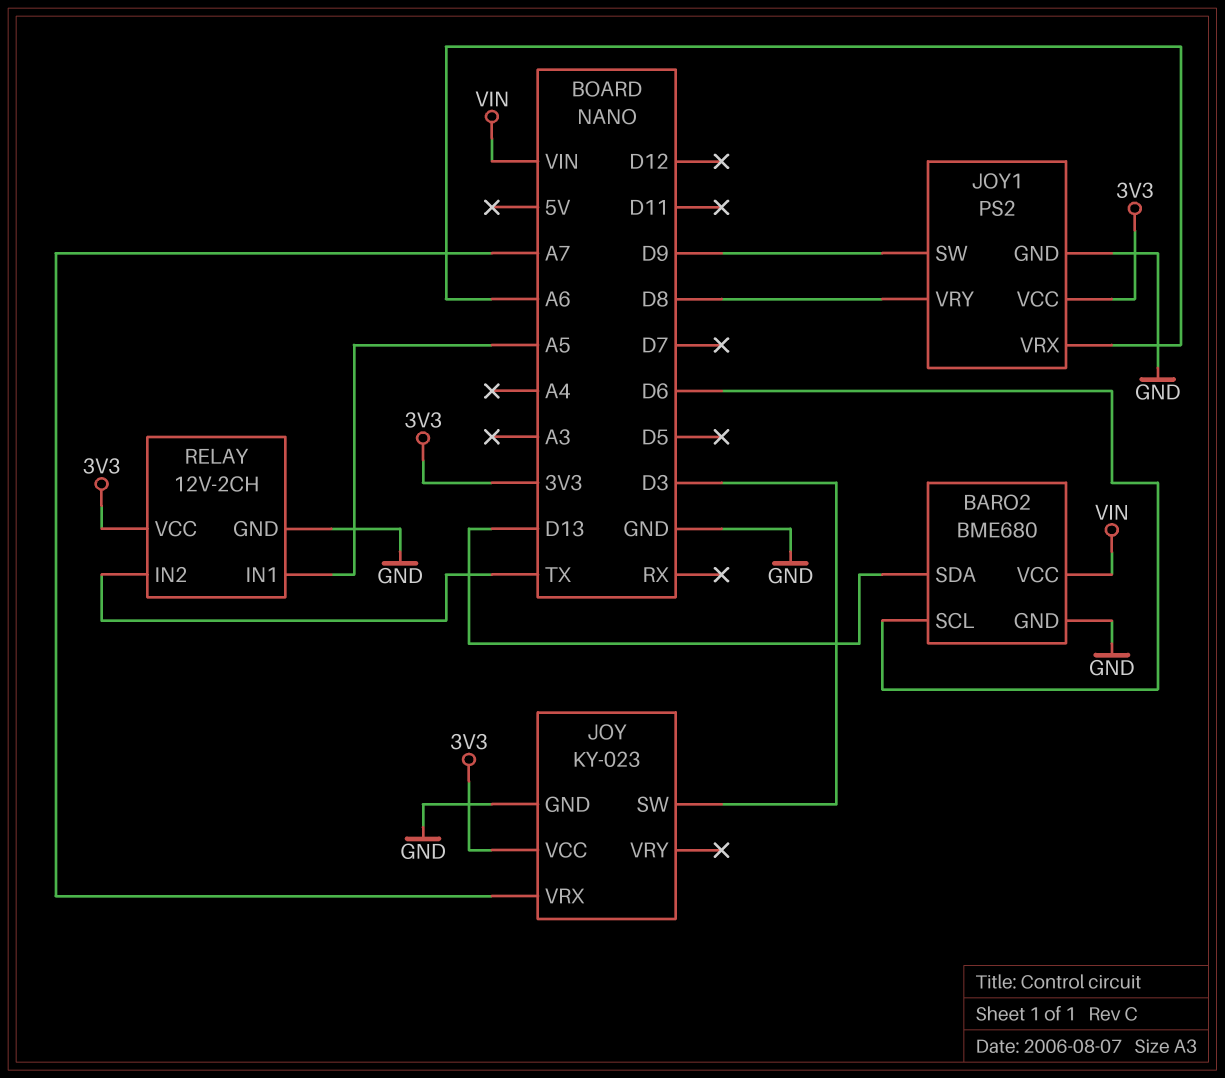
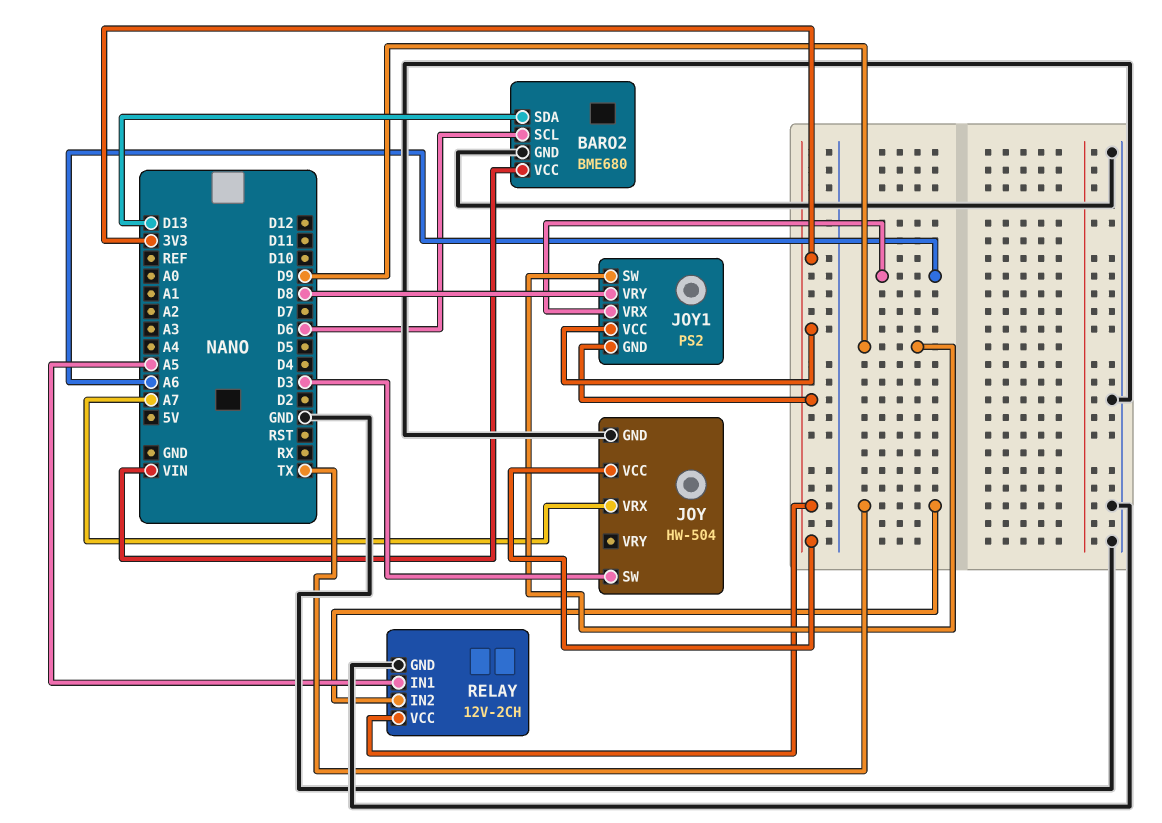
JOY: KY-023 -> HW-504
JOY1 pin GND: GND -> 3V3

